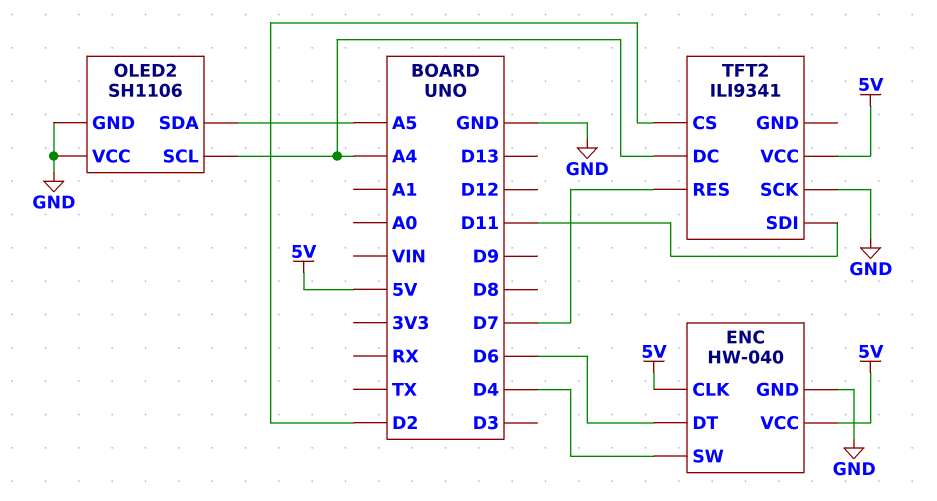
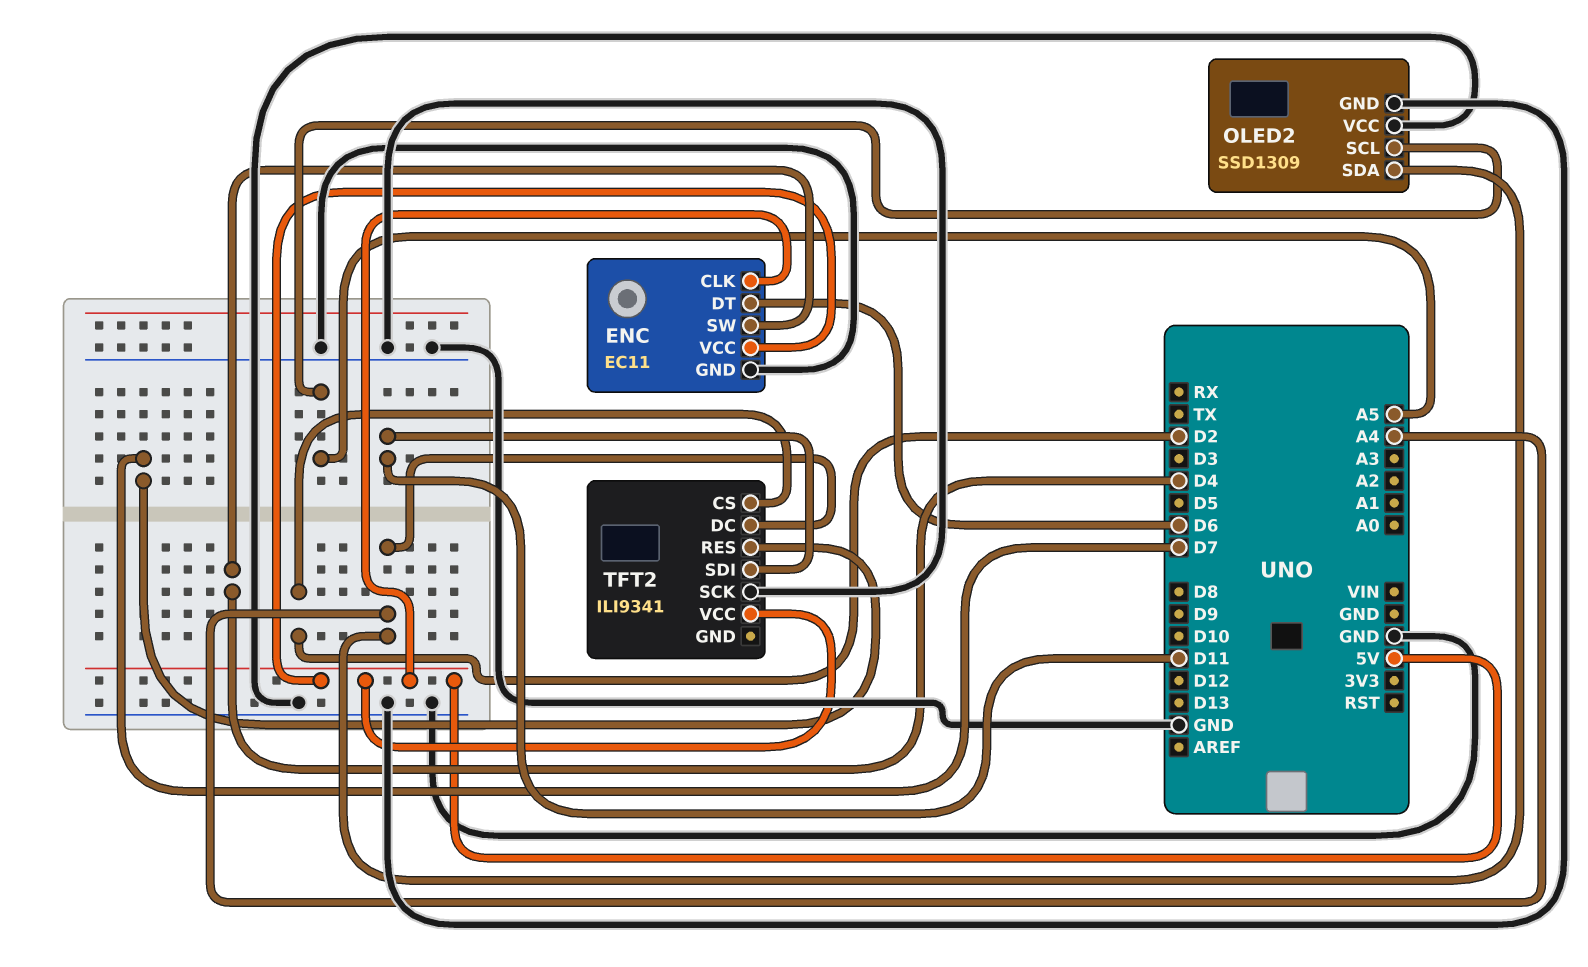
ENC: HW-040 -> EC11
OLED2: SH1106 -> SSD1309
OLED2 pin SCL: A4 -> A5
OLED2 pin SDA: A5 -> A4

